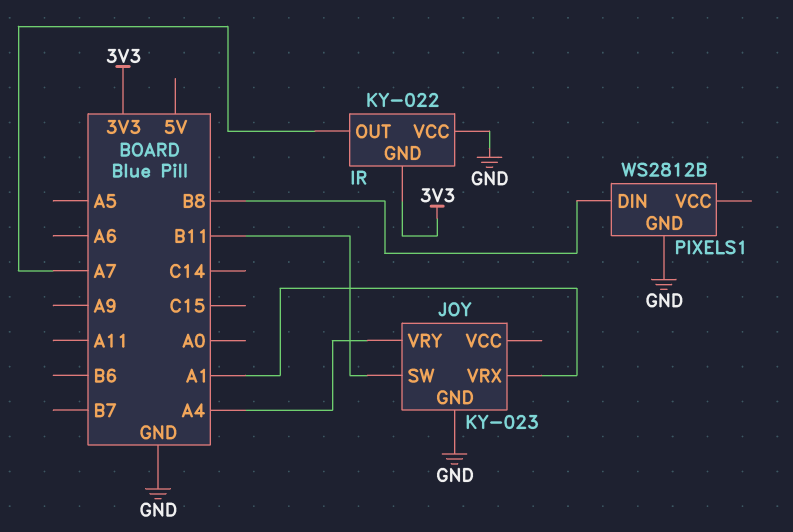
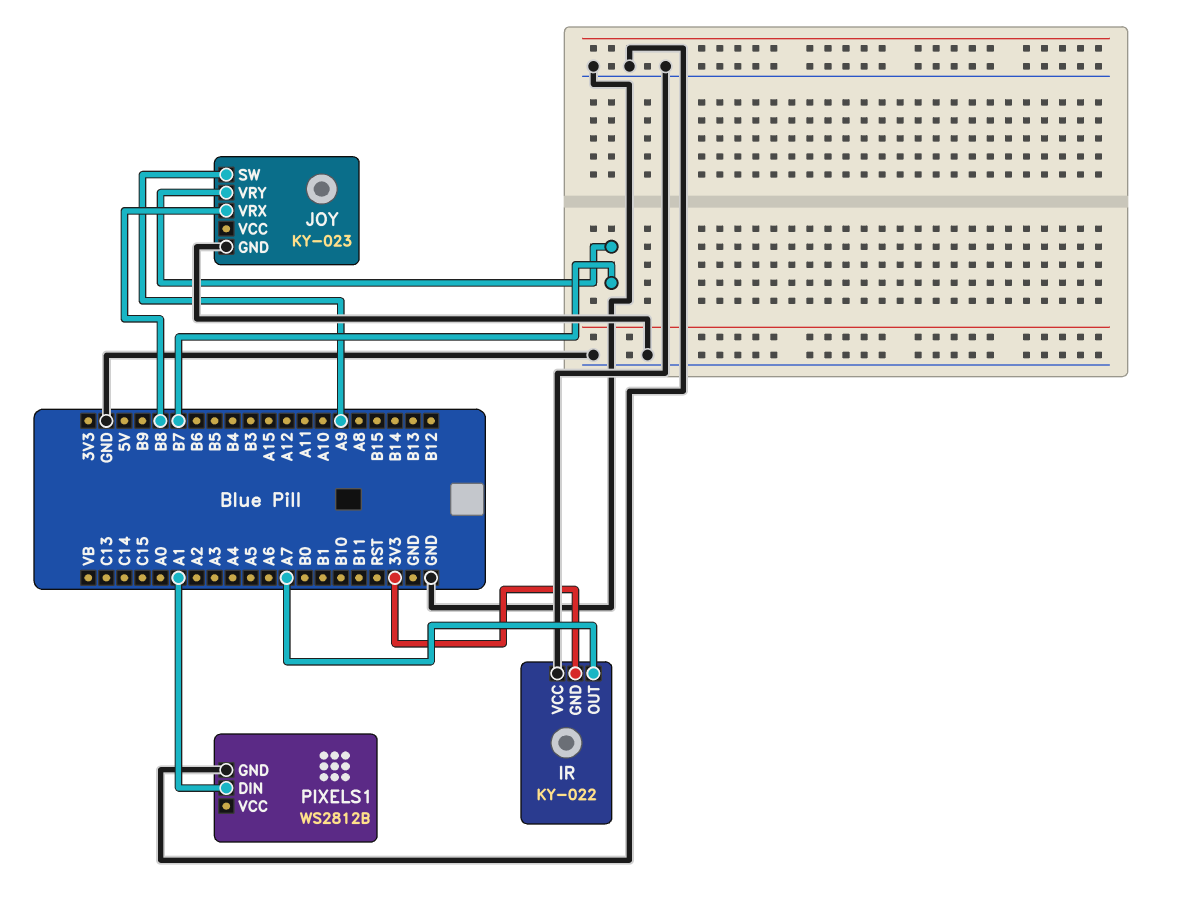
JOY pin SW: B11 -> A9
JOY pin VRX: A1 -> B8
JOY pin VRY: A4 -> B7
PIXELS1 pin DIN: B8 -> A1

